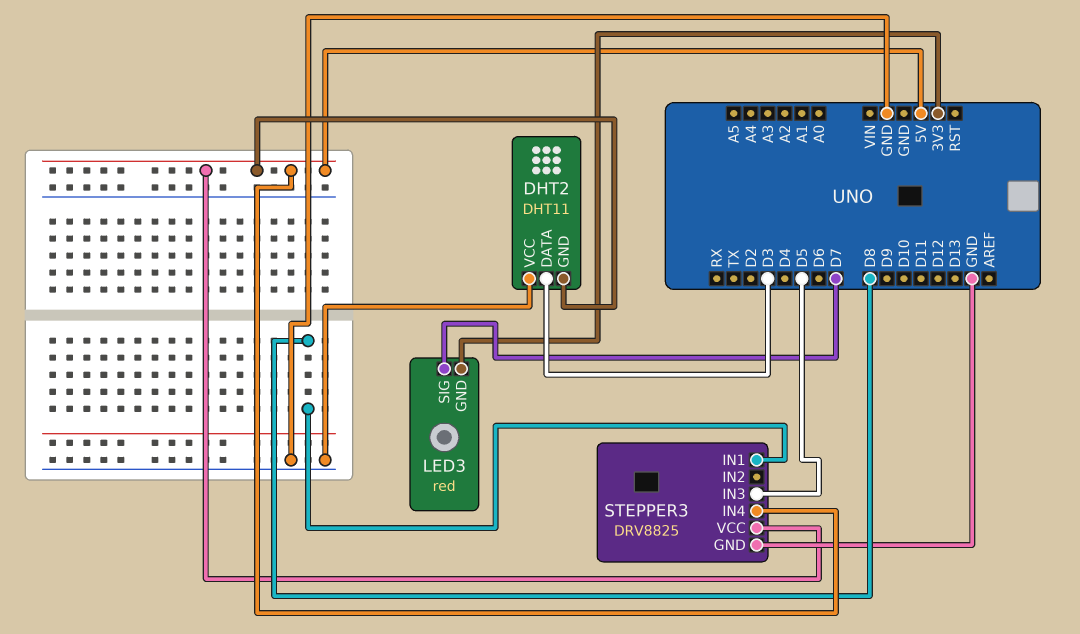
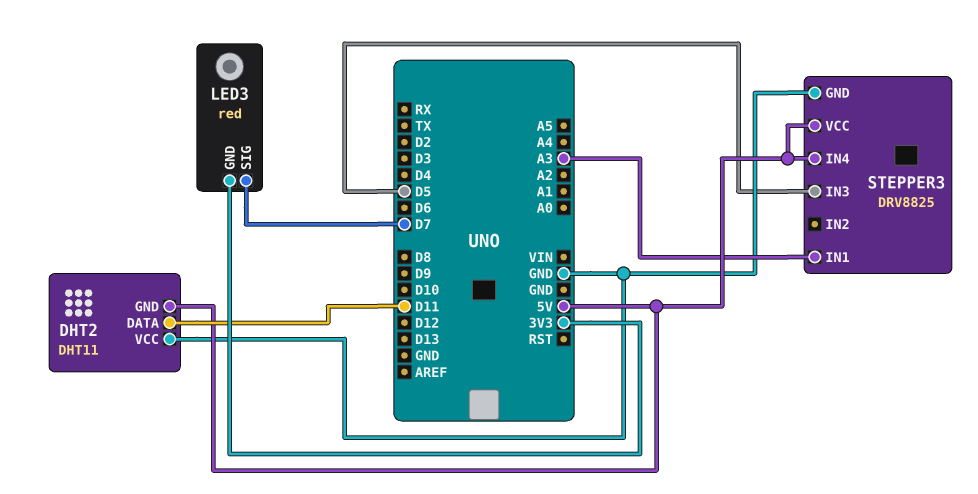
DHT2 pin DATA: D3 -> D11
STEPPER3 pin IN1: D8 -> A3

